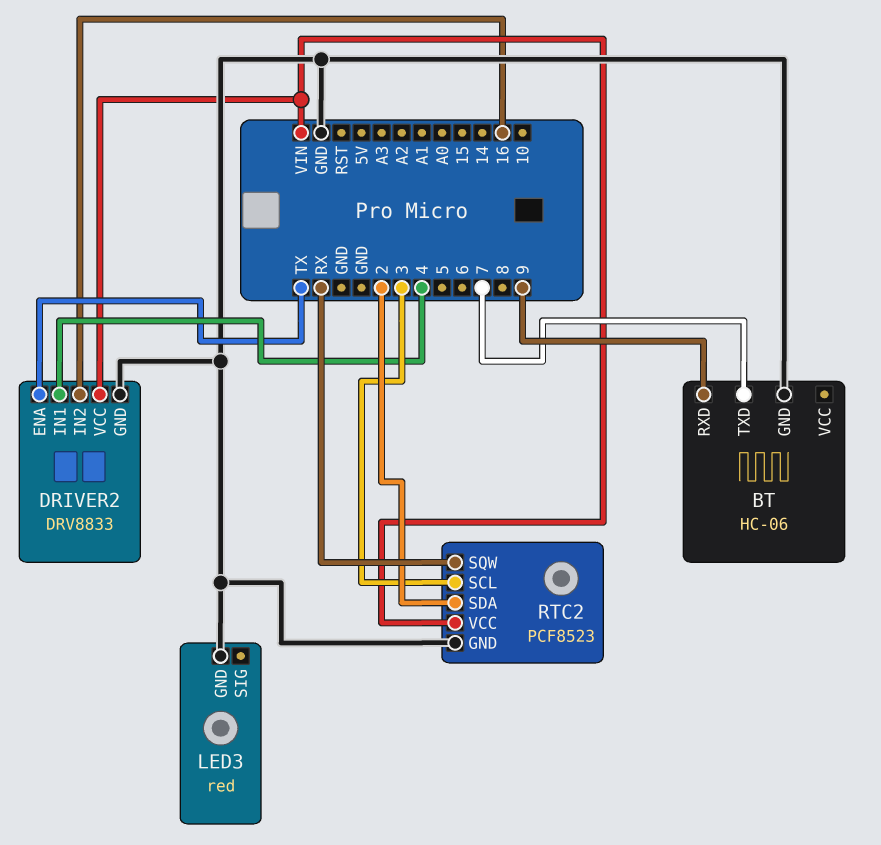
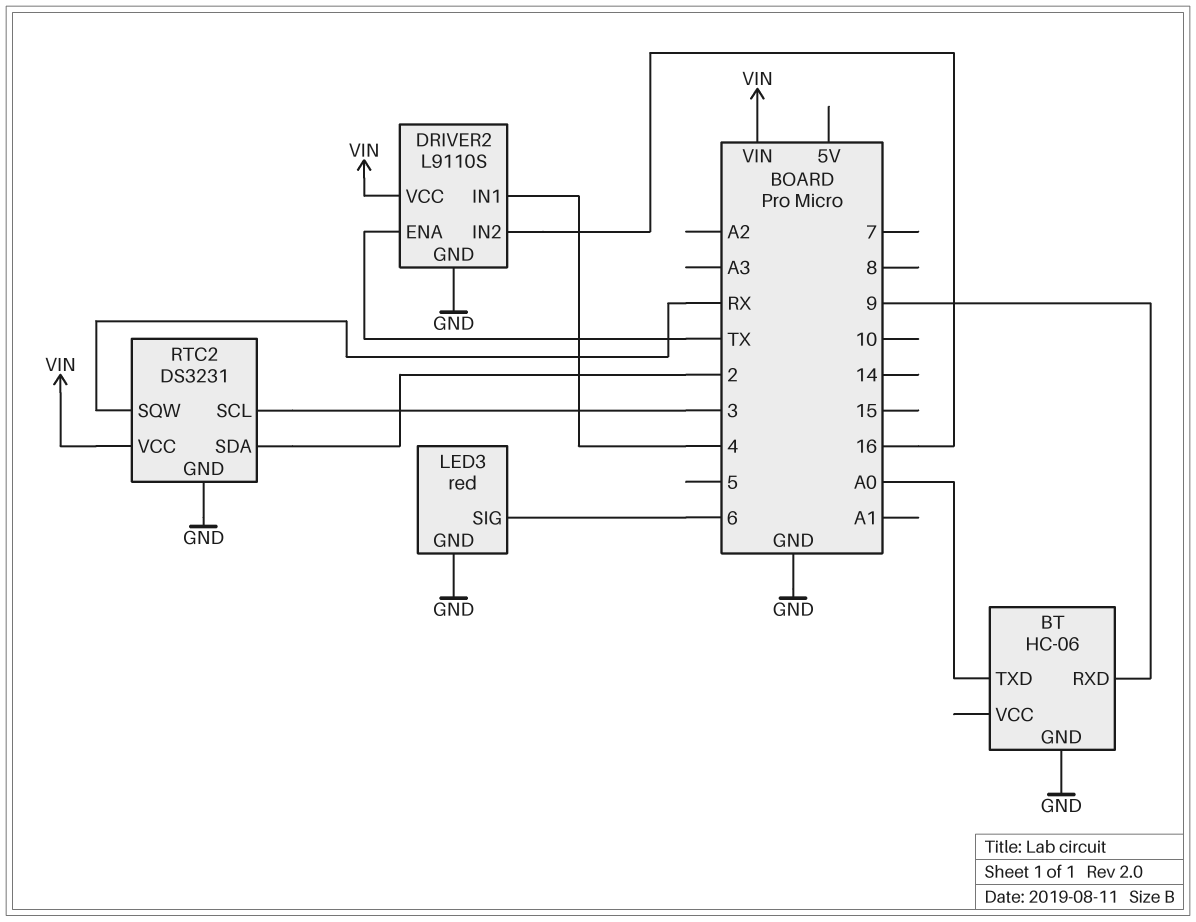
BT pin TXD: 7 -> A0
DRIVER2: DRV8833 -> L9110S
LED3 pin SIG: none -> 6
RTC2: PCF8523 -> DS3231

